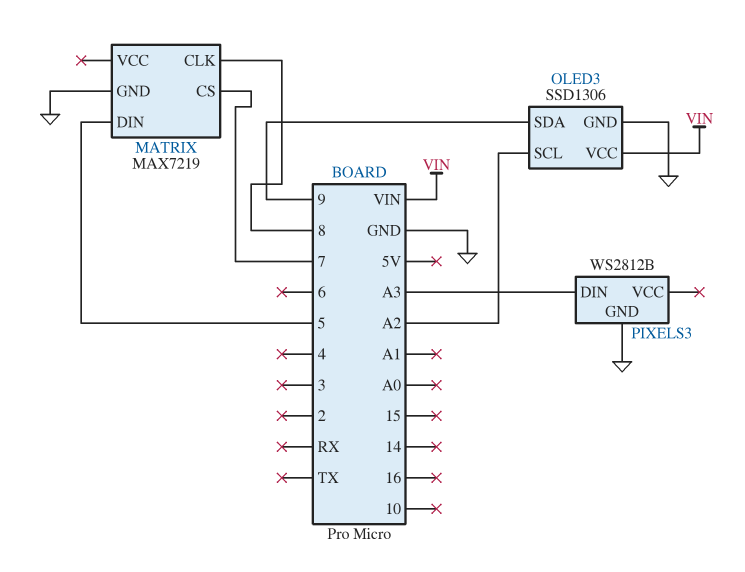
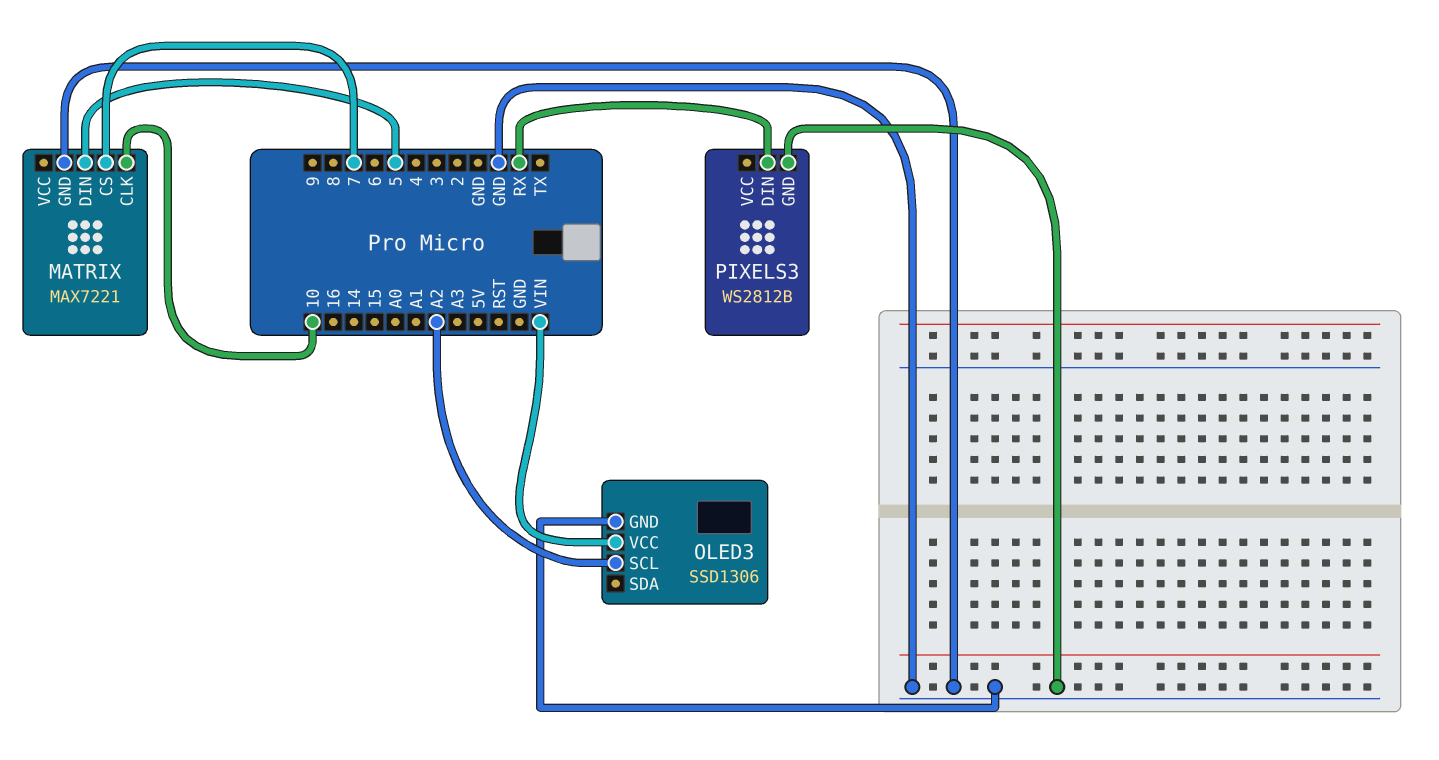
MATRIX: MAX7219 -> MAX7221
MATRIX pin CLK: 8 -> 10
OLED3 pin SDA: 9 -> none
PIXELS3 pin DIN: A3 -> RX

